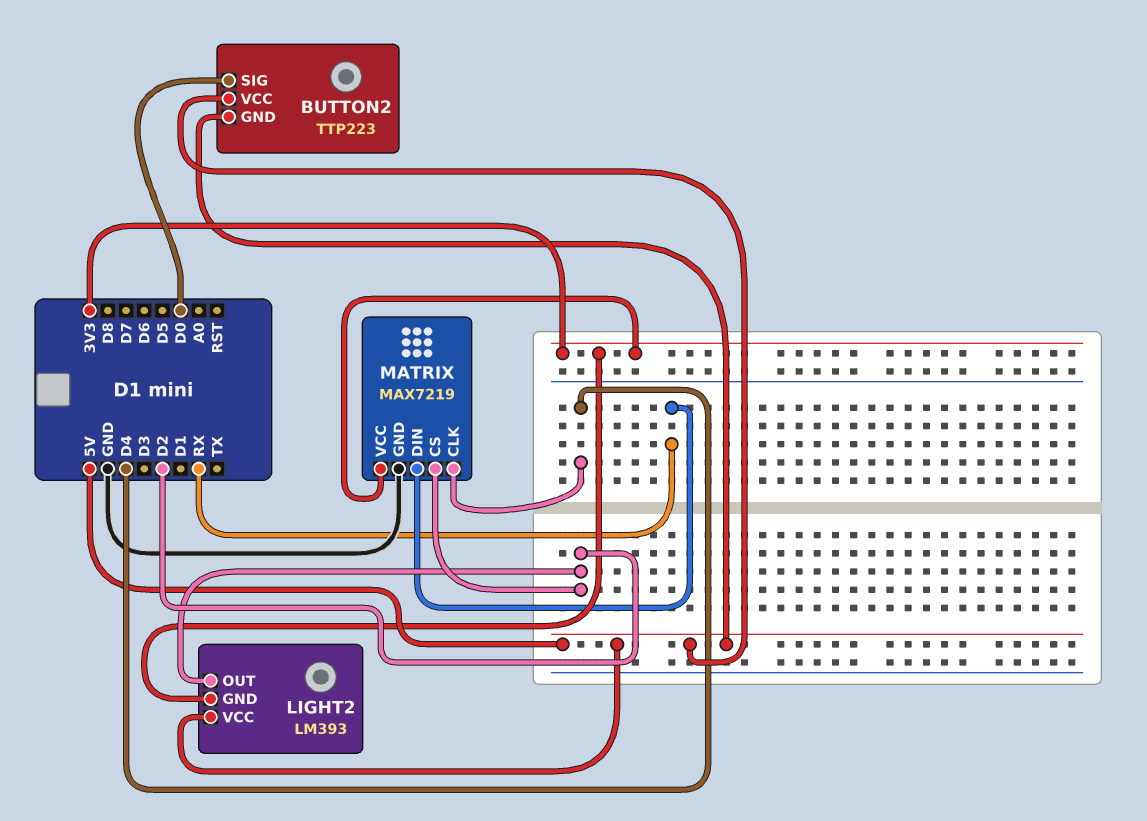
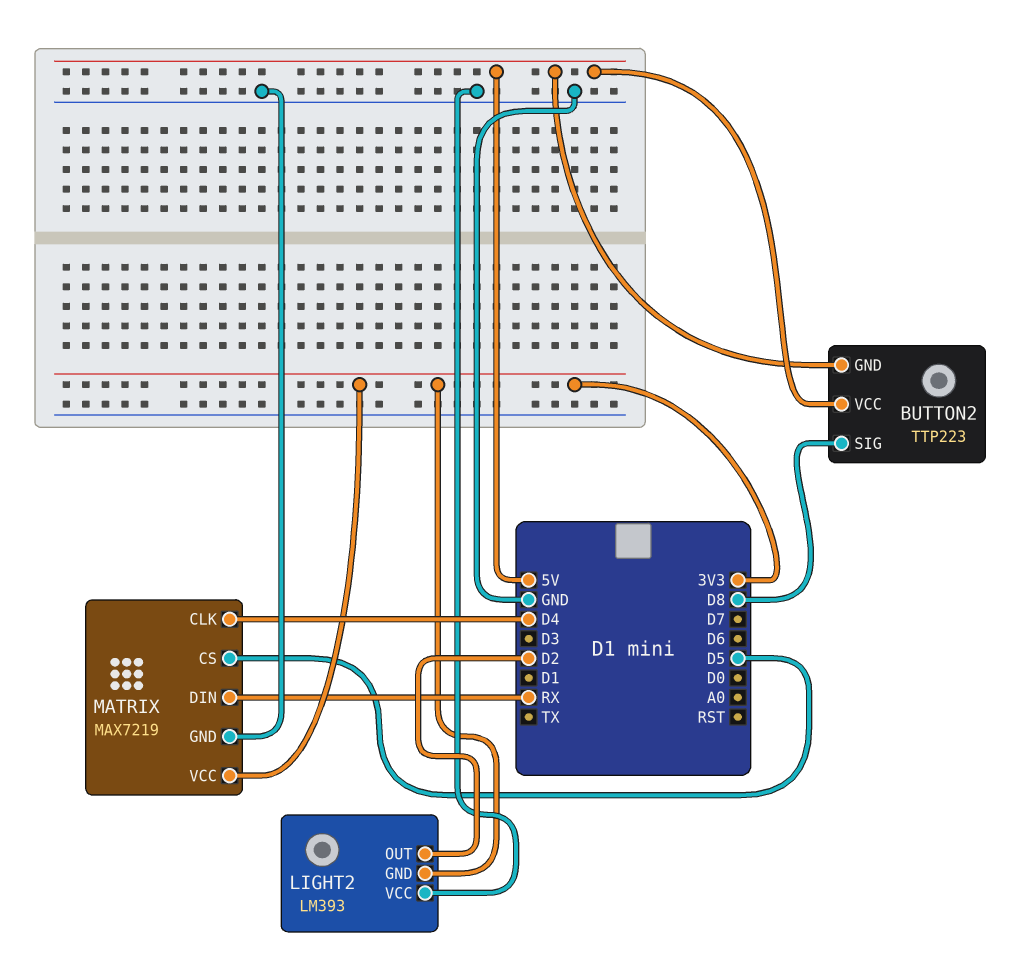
BUTTON2 pin SIG: D0 -> D8
LIGHT2 pin VCC: 5V -> GND
MATRIX pin CS: D2 -> D5

